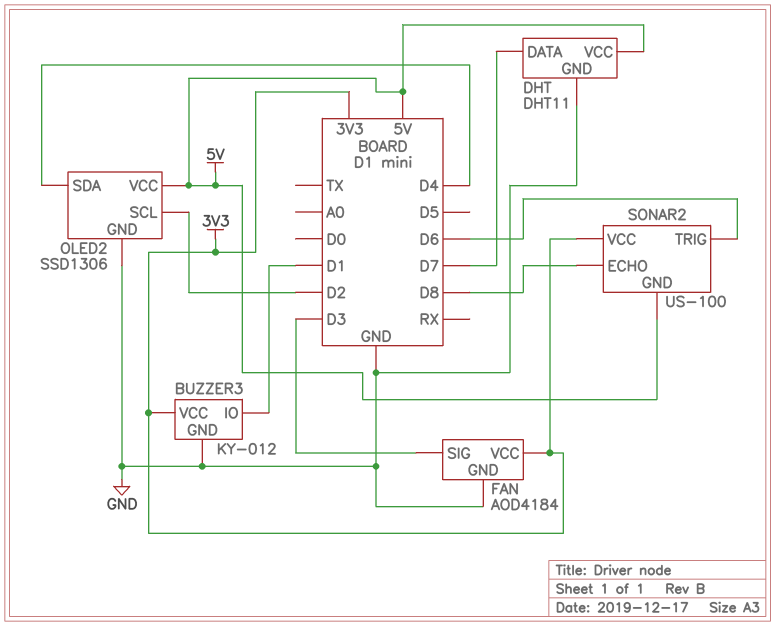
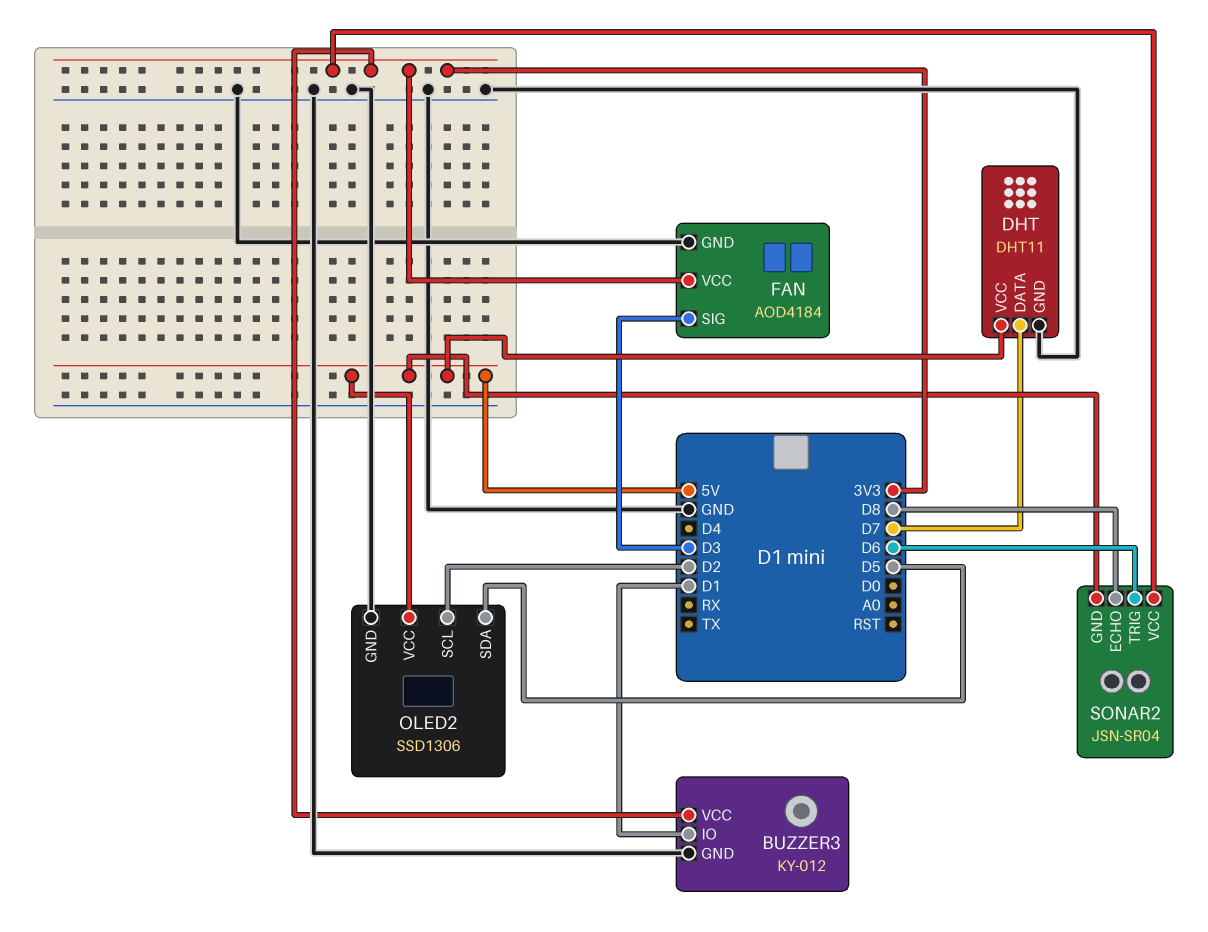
OLED2 pin SDA: D4 -> D5
SONAR2: US-100 -> JSN-SR04

